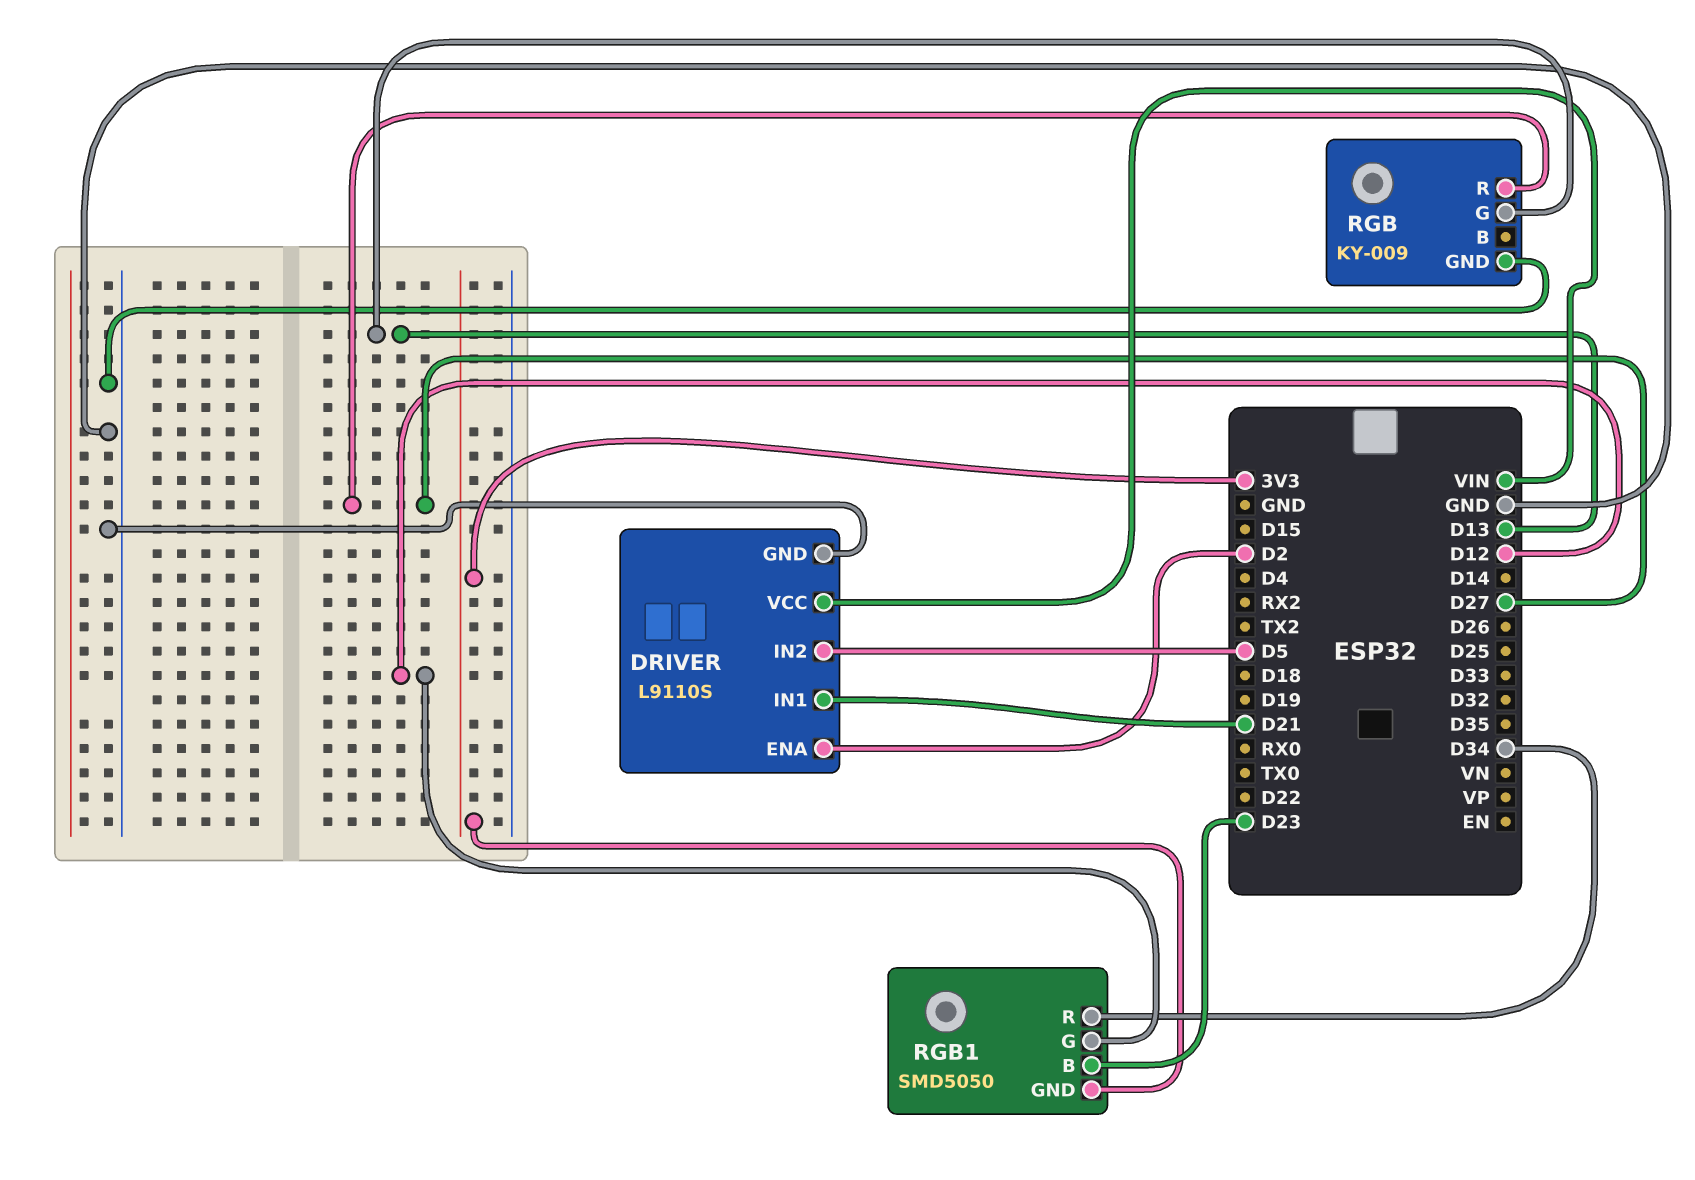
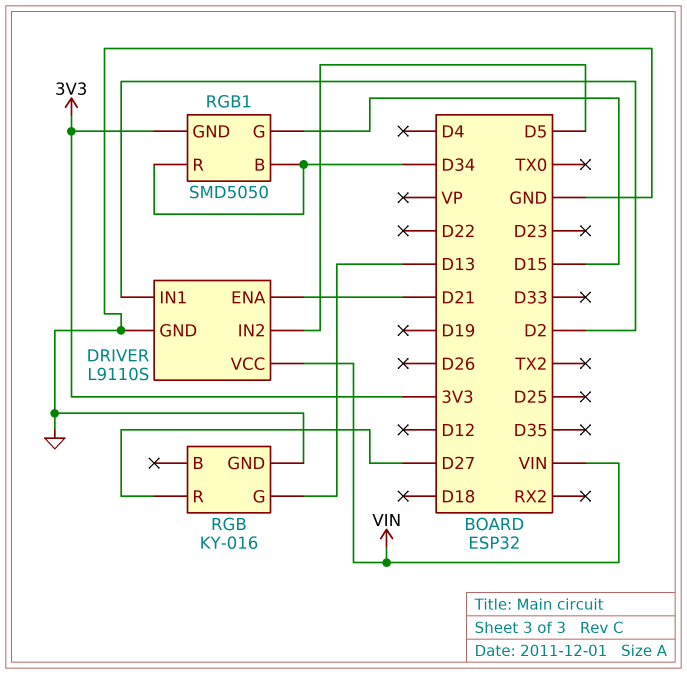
DRIVER pin ENA: D2 -> D21
DRIVER pin IN1: D21 -> D2
RGB: KY-009 -> KY-016
RGB1 pin B: D23 -> D34
RGB1 pin G: D12 -> D15

